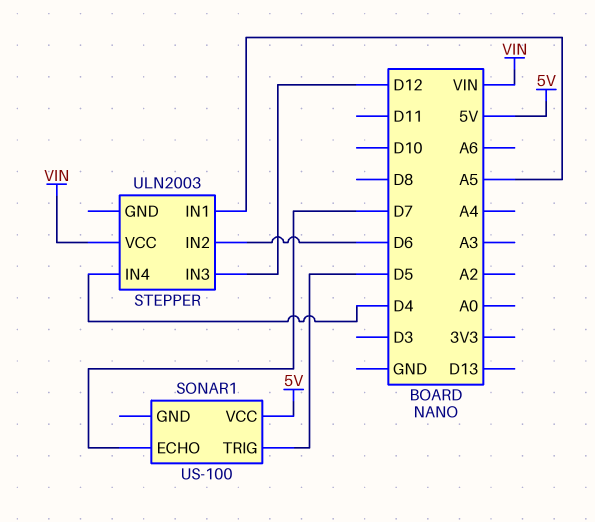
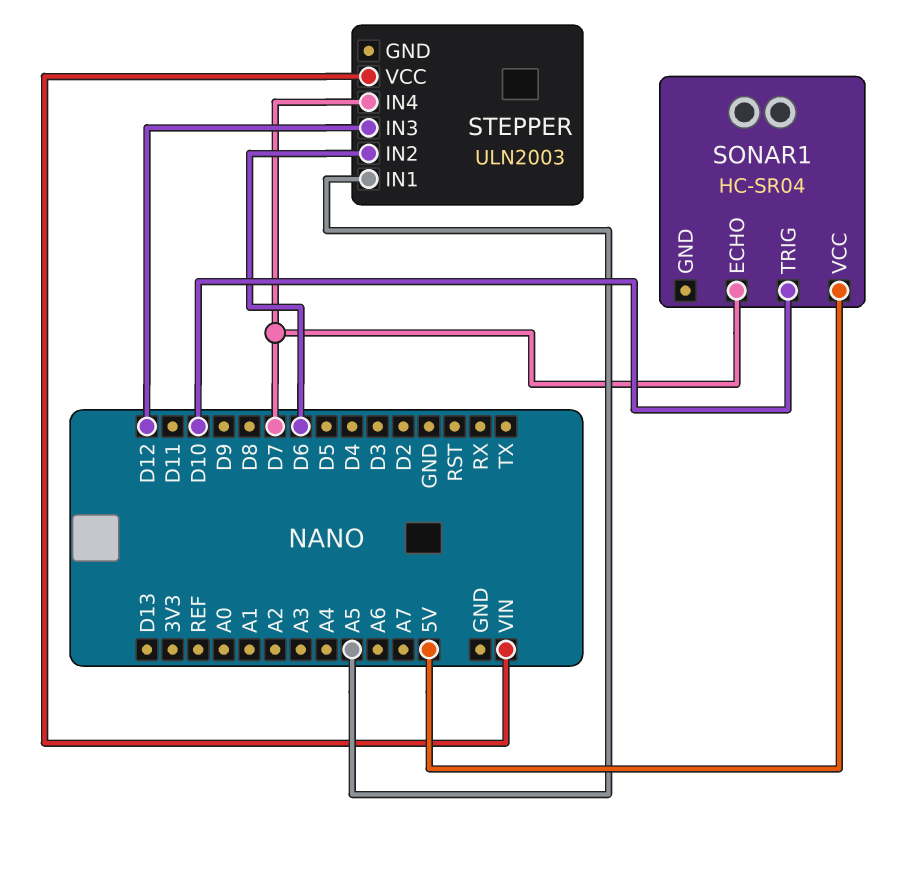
SONAR1: US-100 -> HC-SR04
SONAR1 pin TRIG: D5 -> D10
STEPPER pin IN4: D4 -> D7

